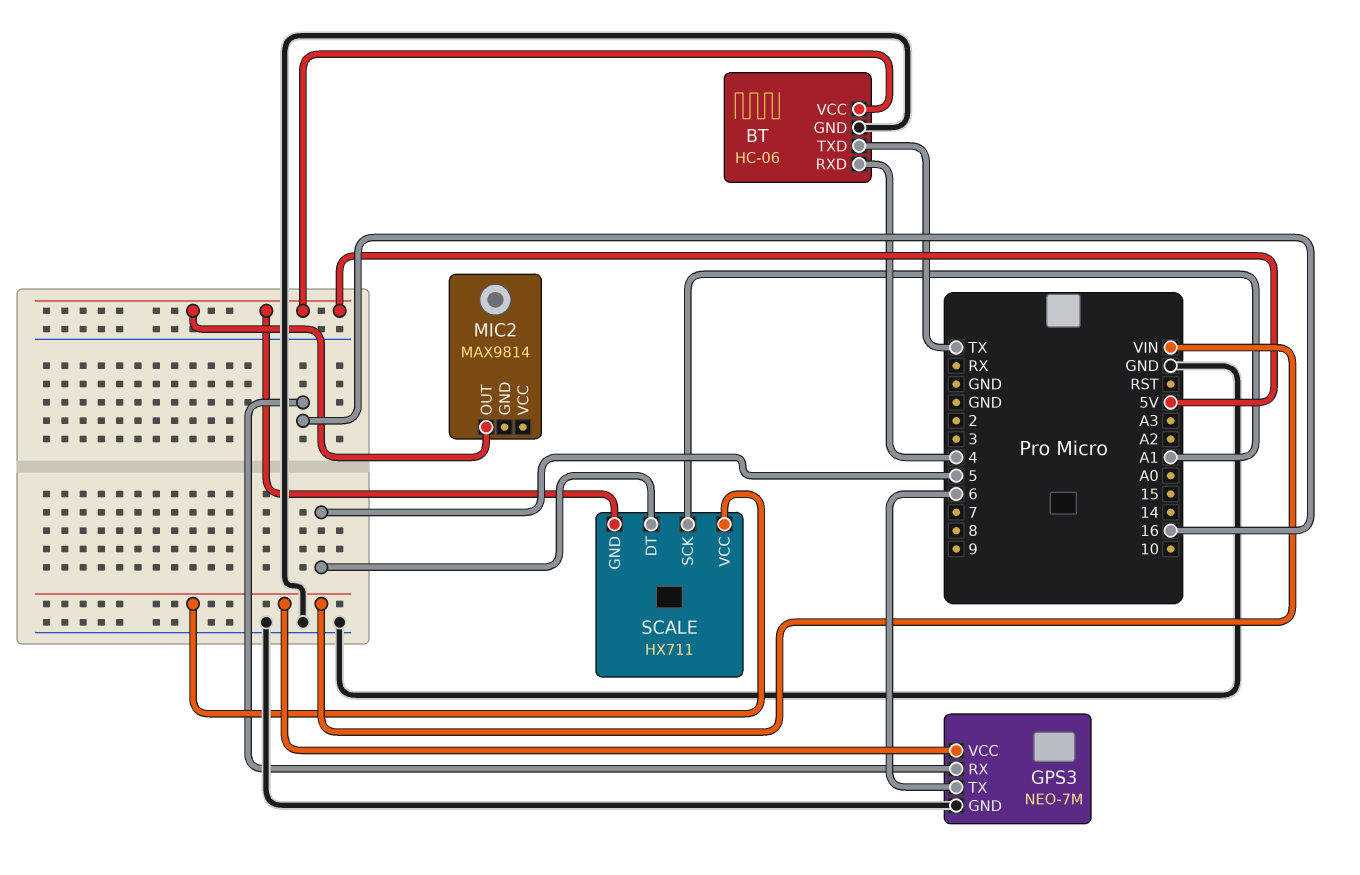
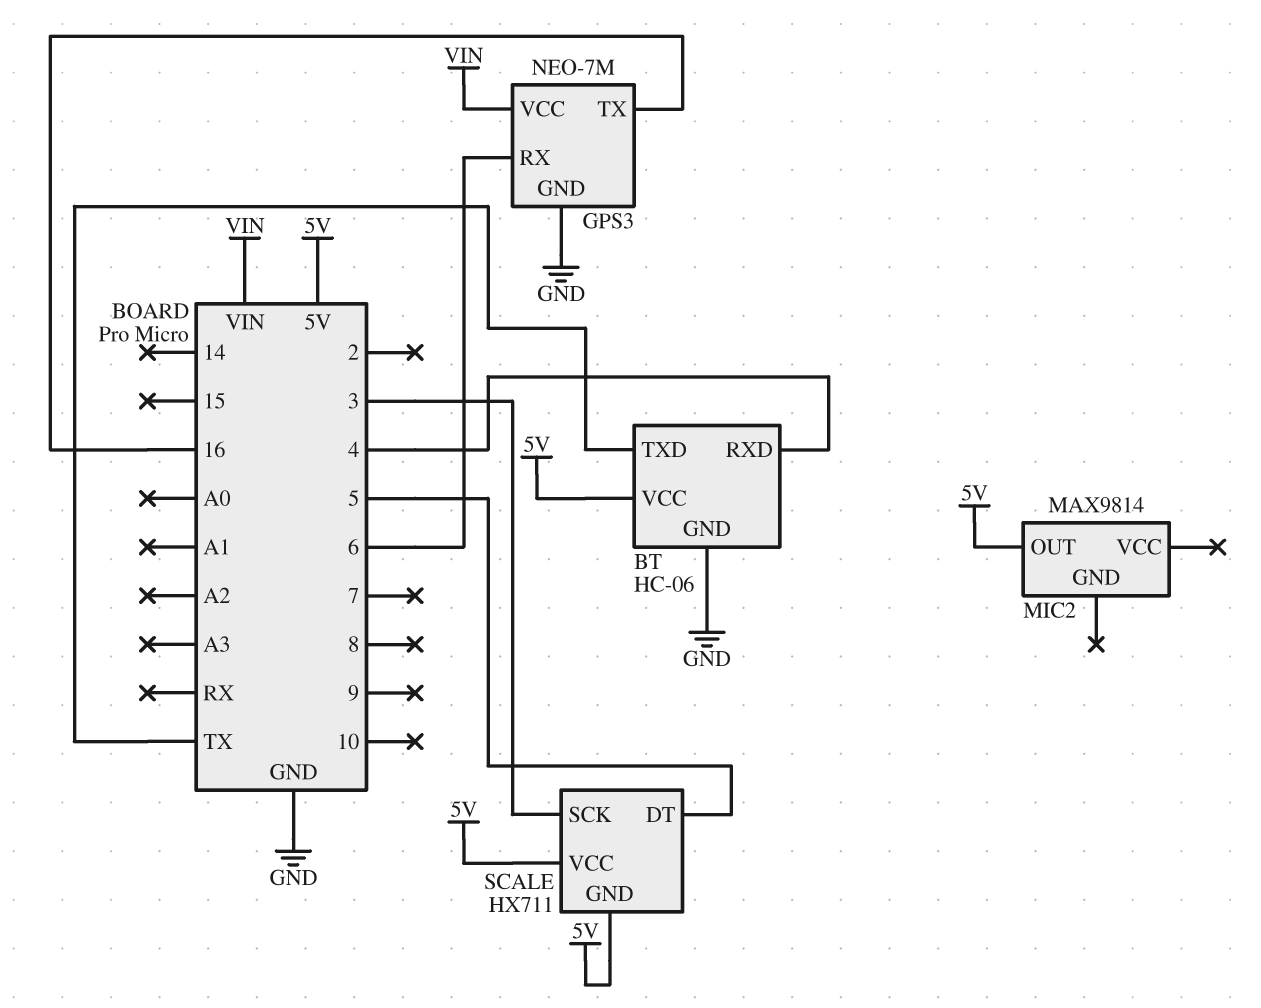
GPS3 pin RX: 16 -> 6
GPS3 pin TX: 6 -> 16
SCALE pin SCK: A1 -> 3
SCALE pin VCC: VIN -> 5V

